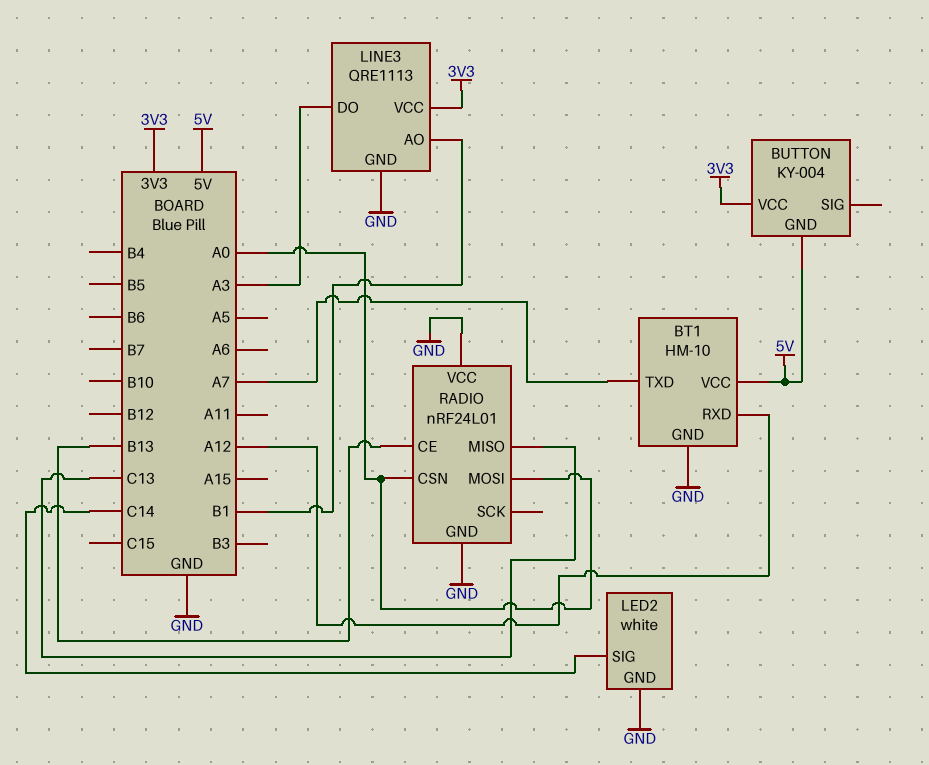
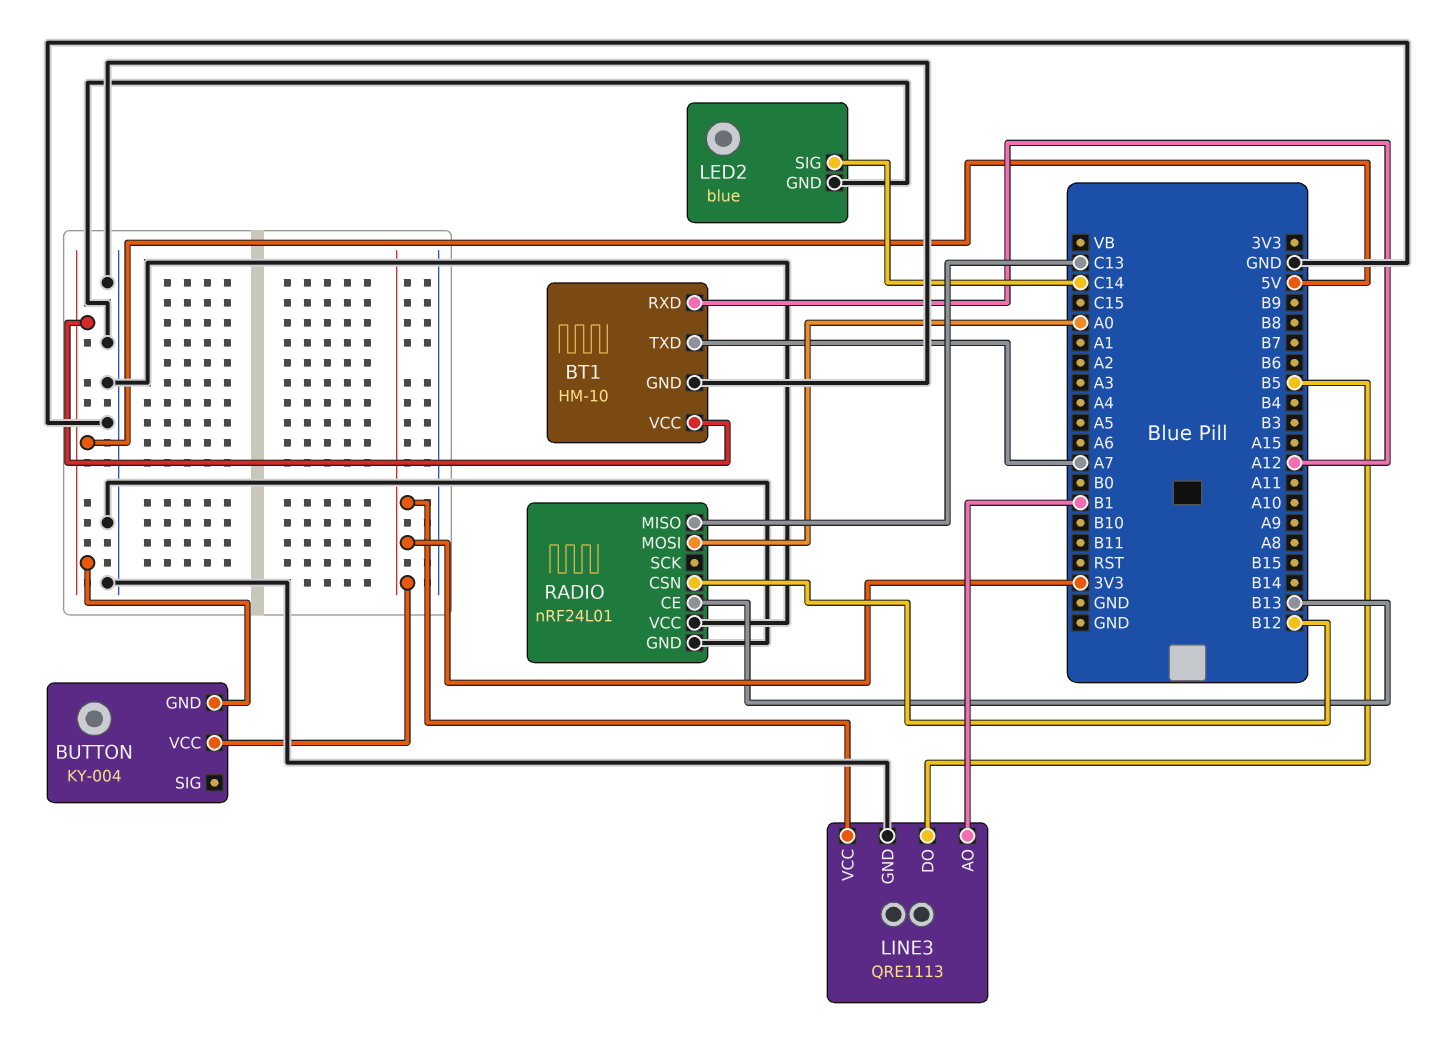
LED2: white -> blue
LINE3 pin DO: A3 -> B5
RADIO pin CSN: A0 -> B12

